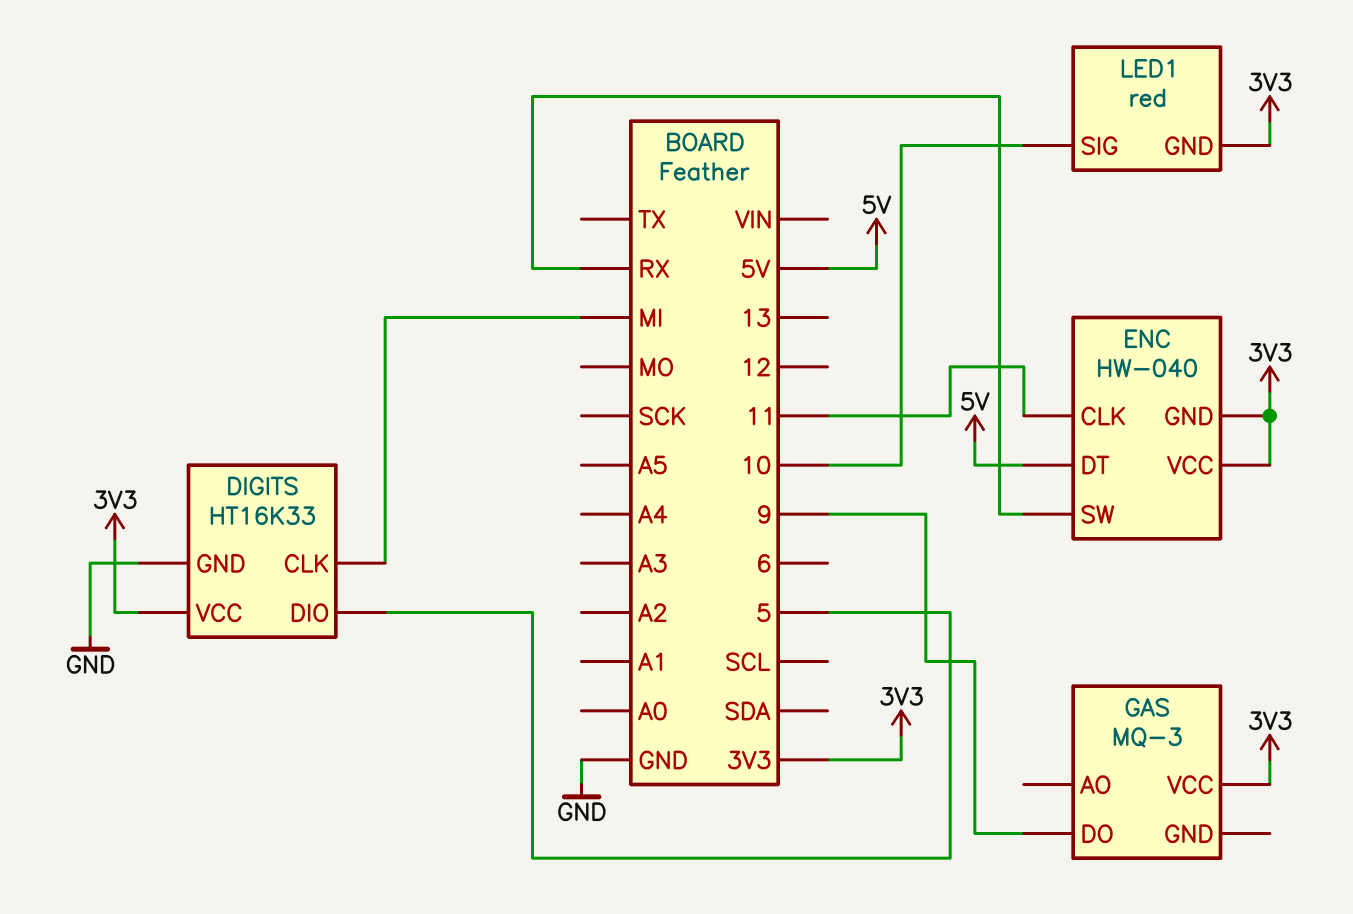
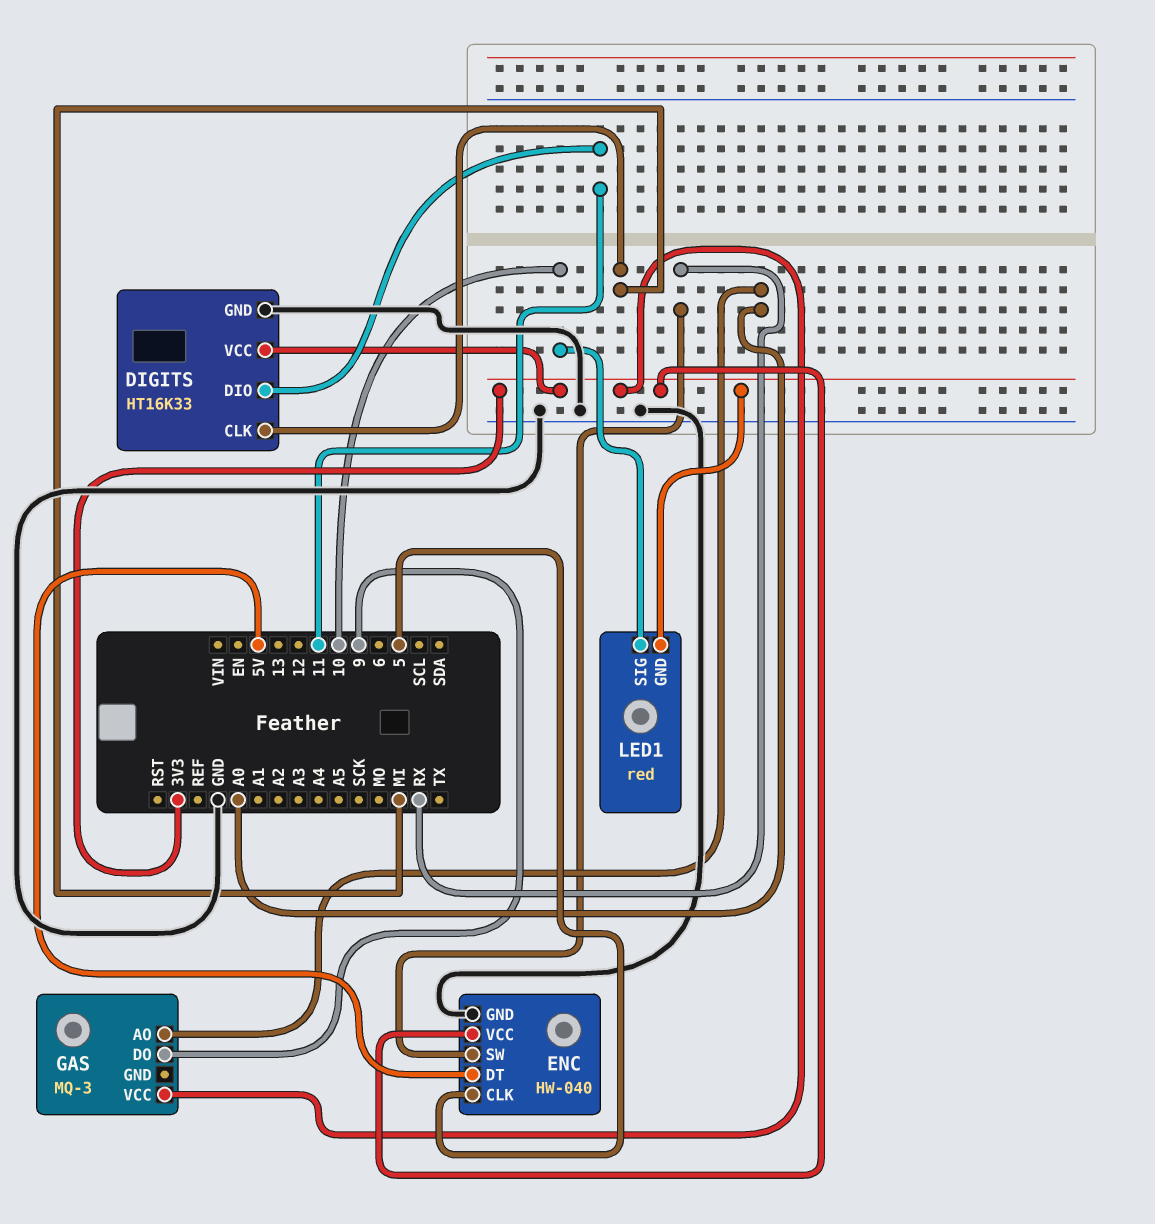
DIGITS pin DIO: 5 -> 11
ENC pin CLK: 11 -> 5
ENC pin GND: 3V3 -> GND
GAS pin AO: none -> A0

